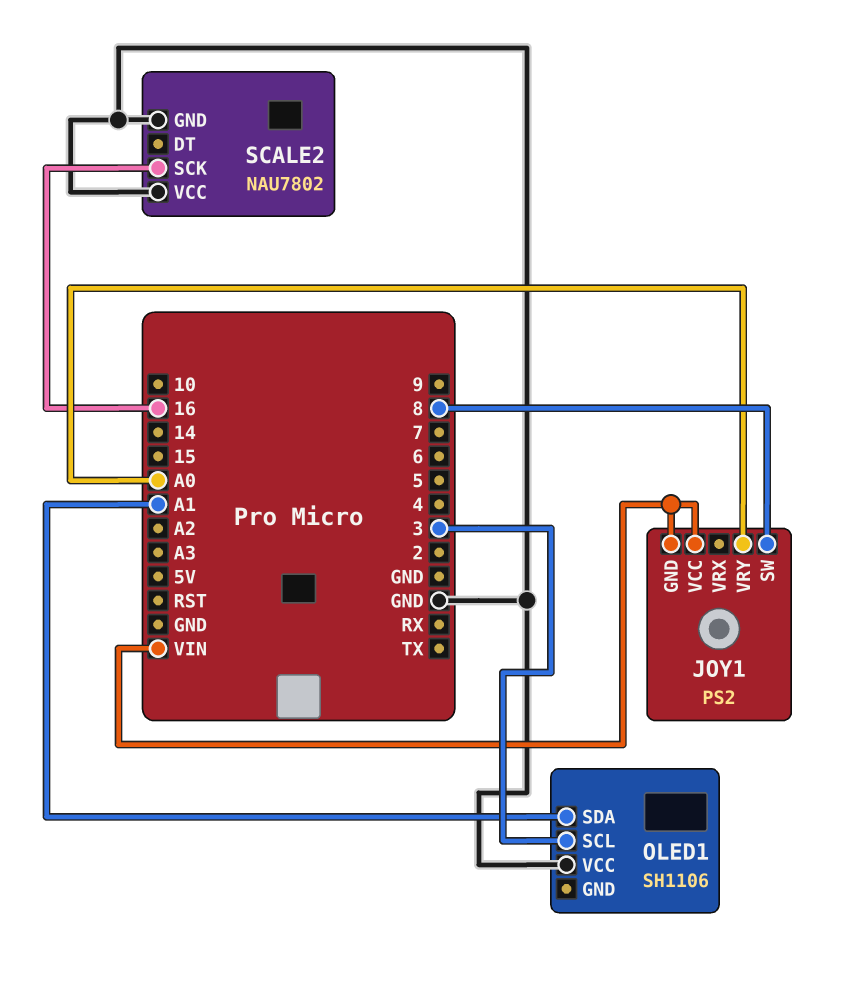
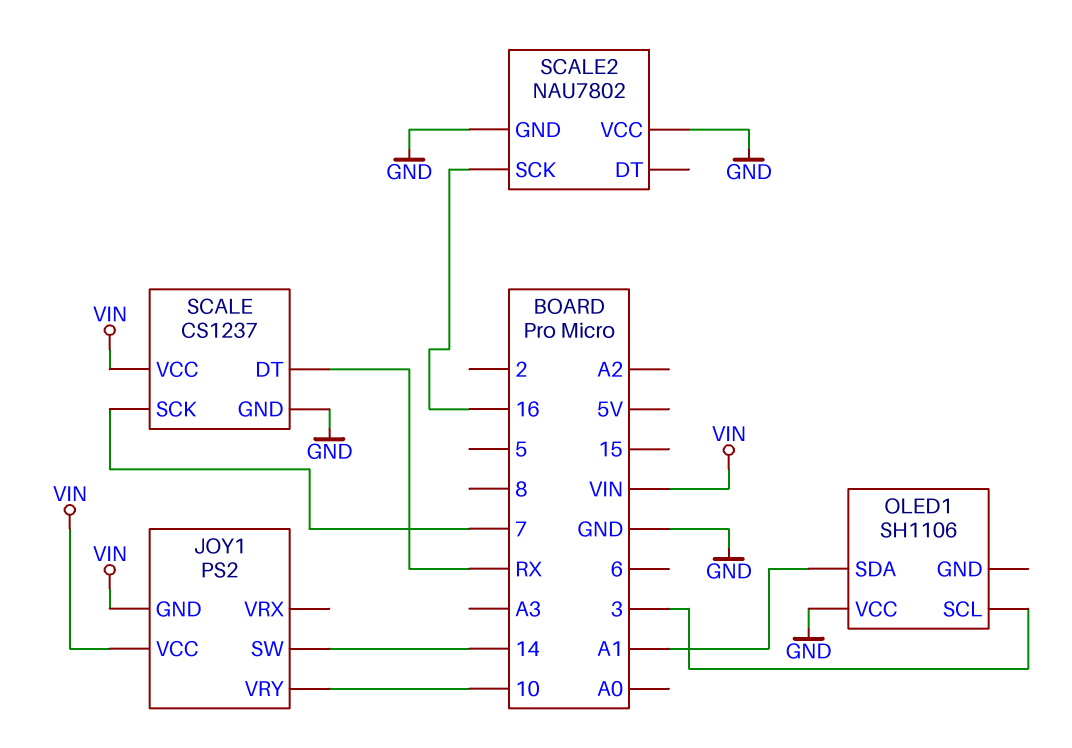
JOY1 pin SW: 8 -> 14
JOY1 pin VRY: A0 -> 10
SCALE: none -> CS1237
SCALE pin DT: none -> RX
SCALE pin GND: none -> GND
SCALE pin SCK: none -> 7
SCALE pin VCC: none -> VIN

